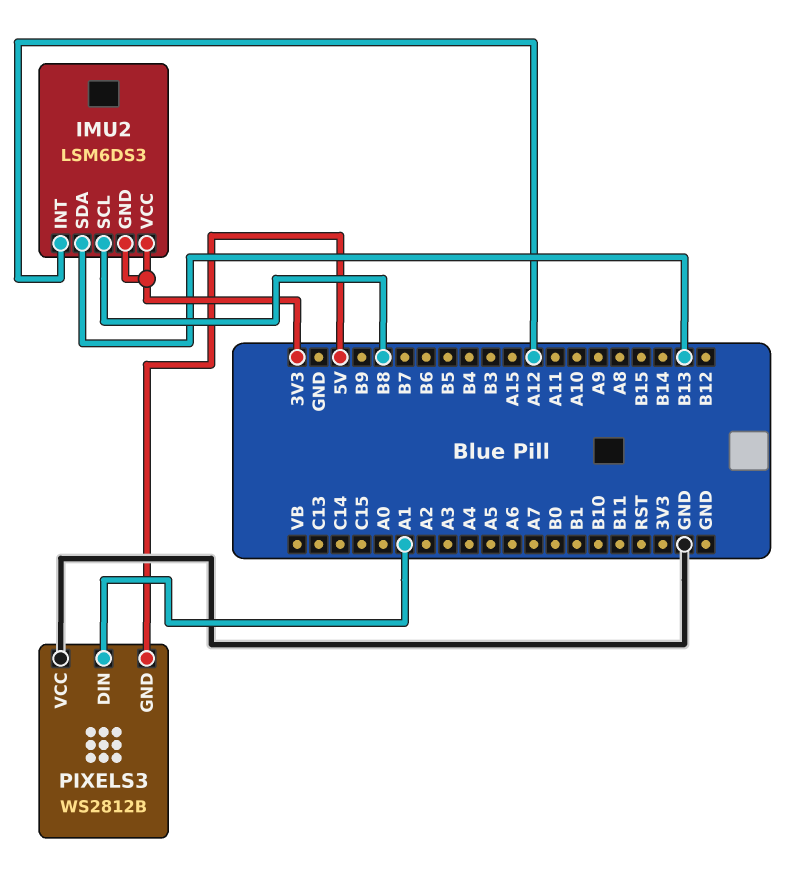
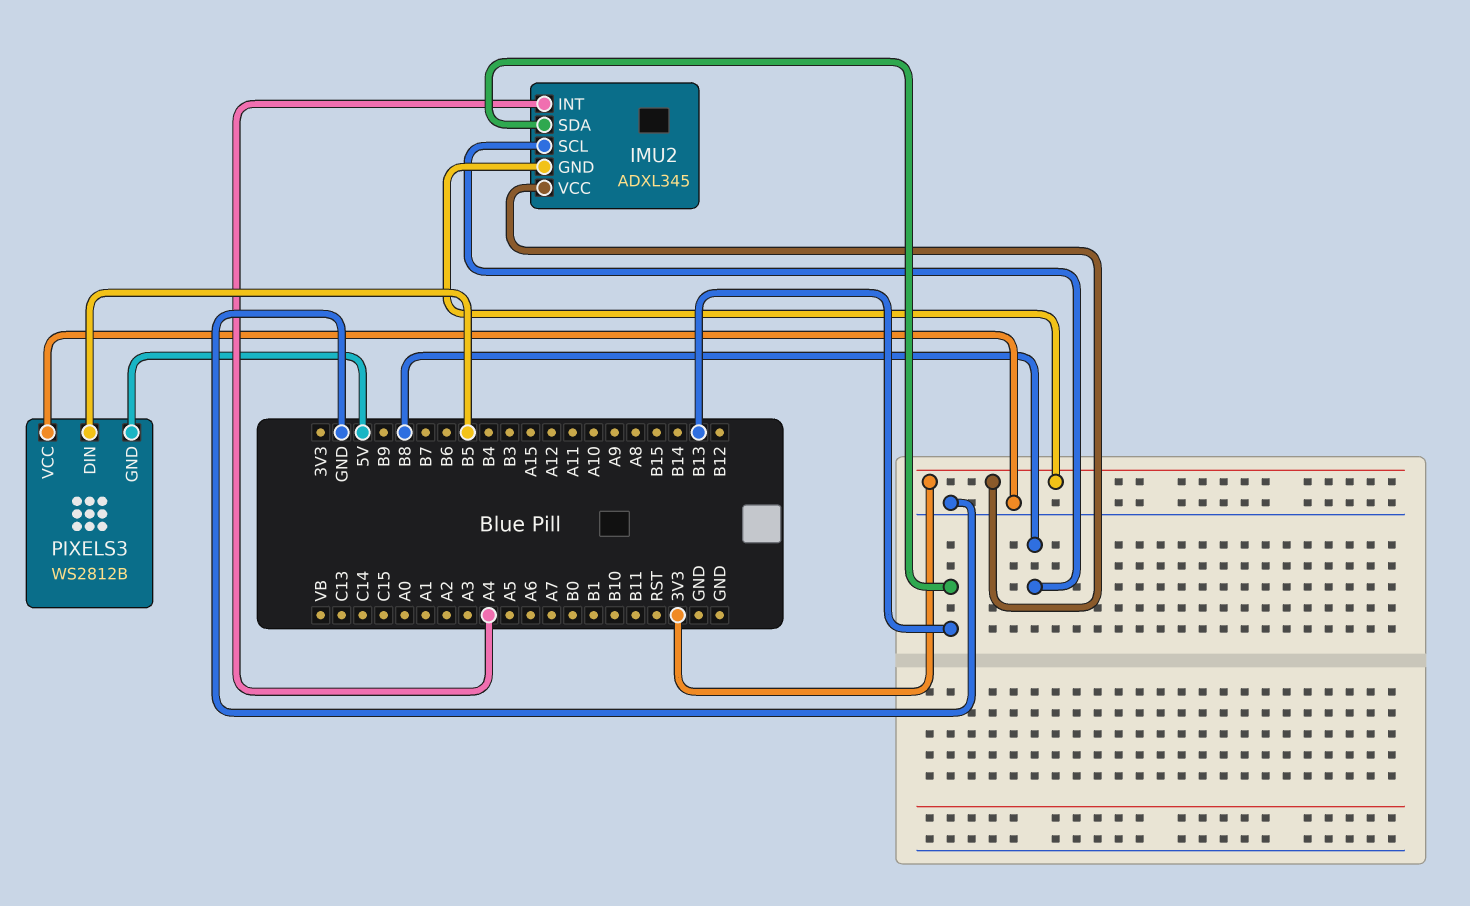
IMU2: LSM6DS3 -> ADXL345
IMU2 pin INT: A12 -> A4
PIXELS3 pin DIN: A1 -> B5

